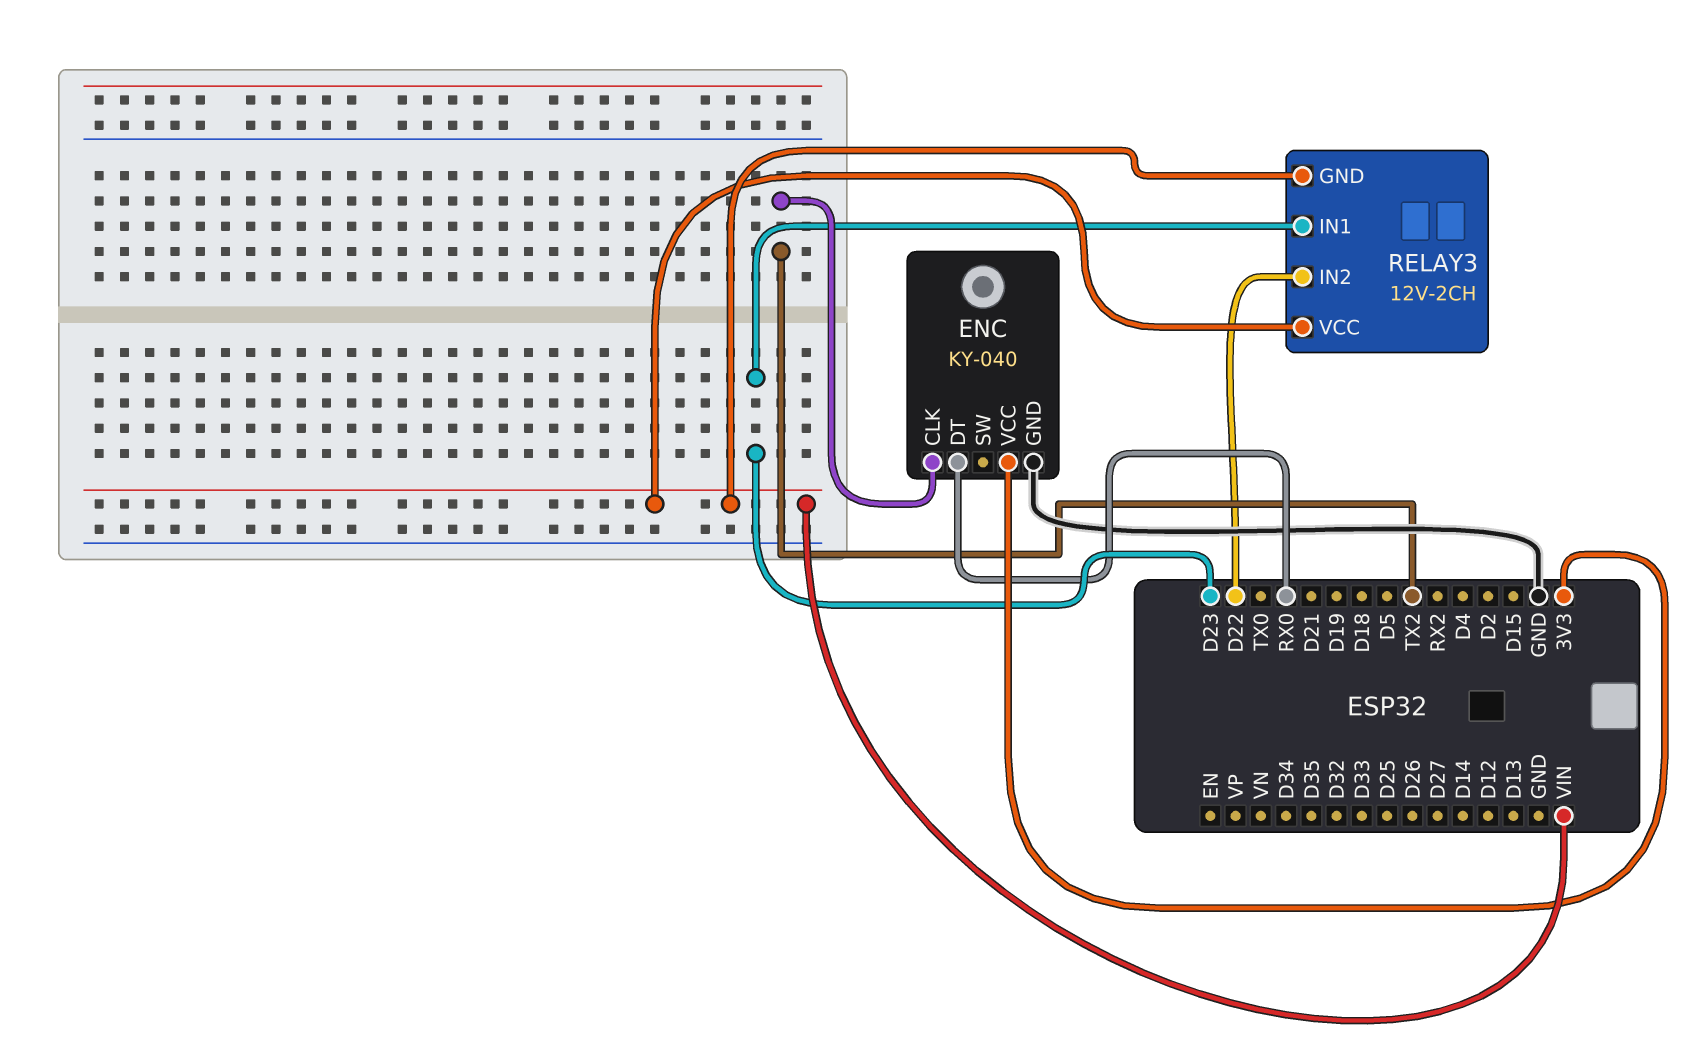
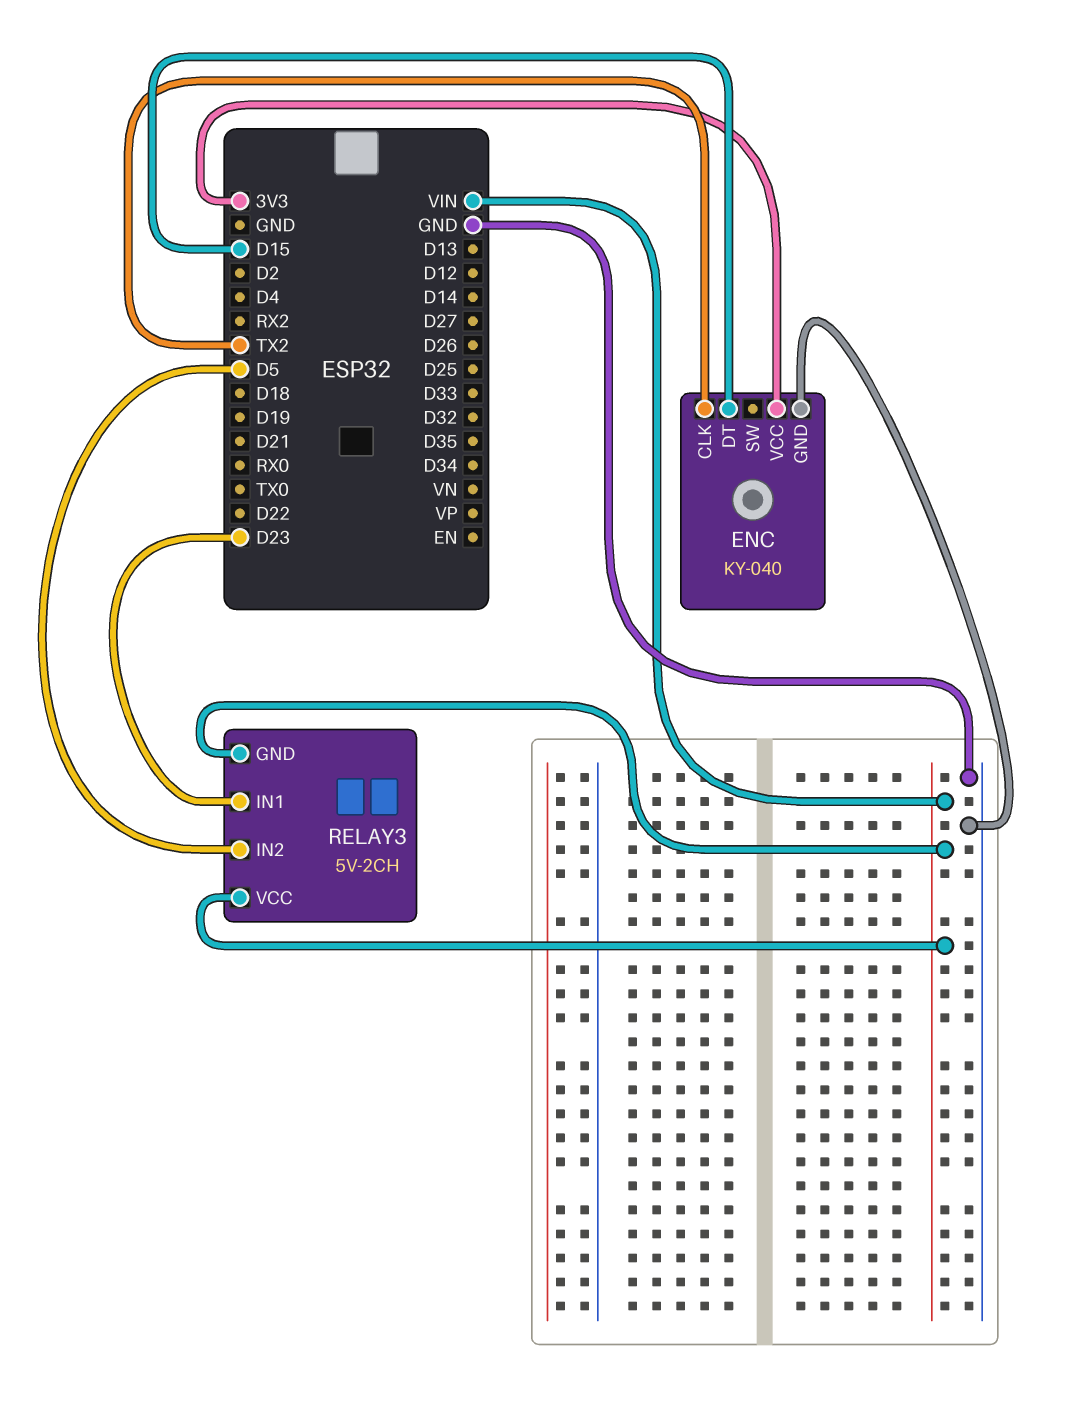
ENC pin DT: RX0 -> D15
RELAY3: 12V-2CH -> 5V-2CH
RELAY3 pin IN2: D22 -> D5

